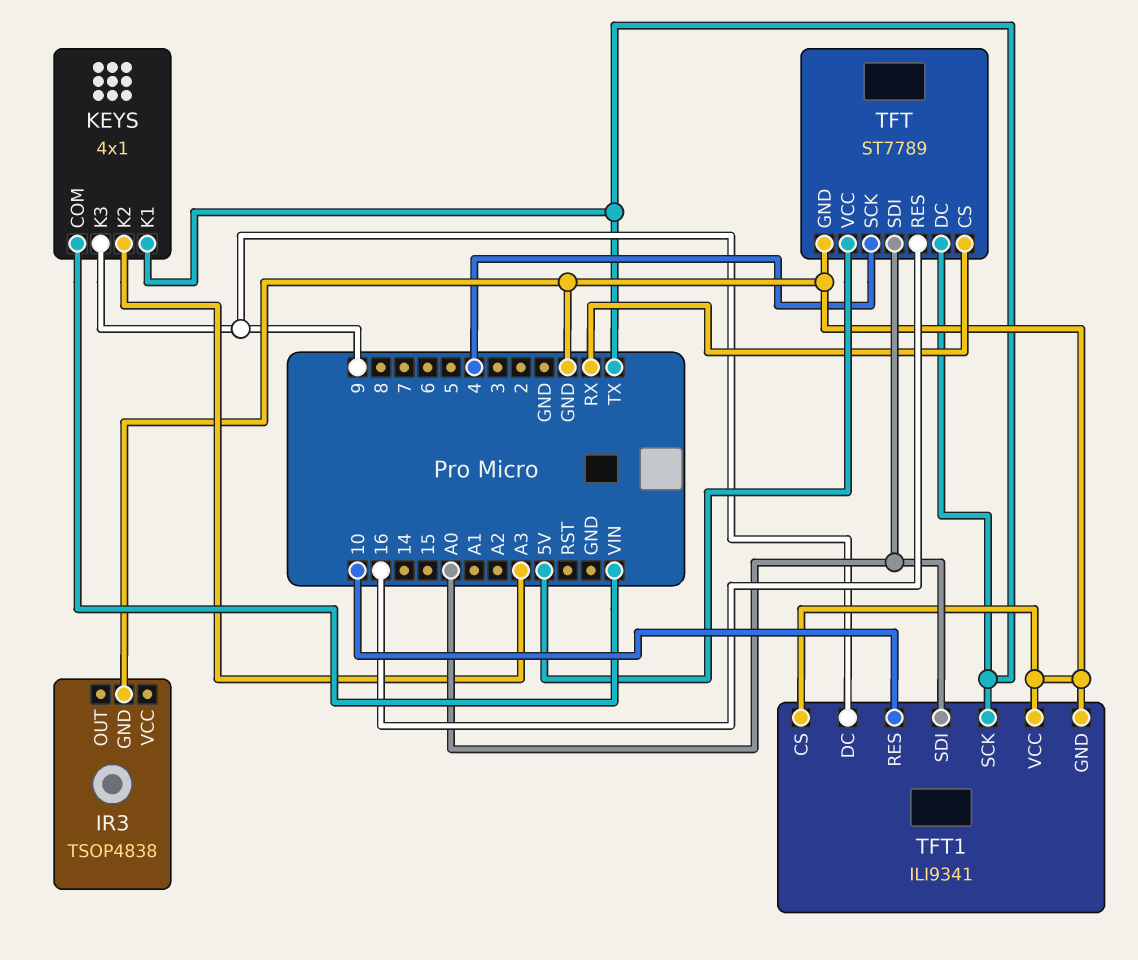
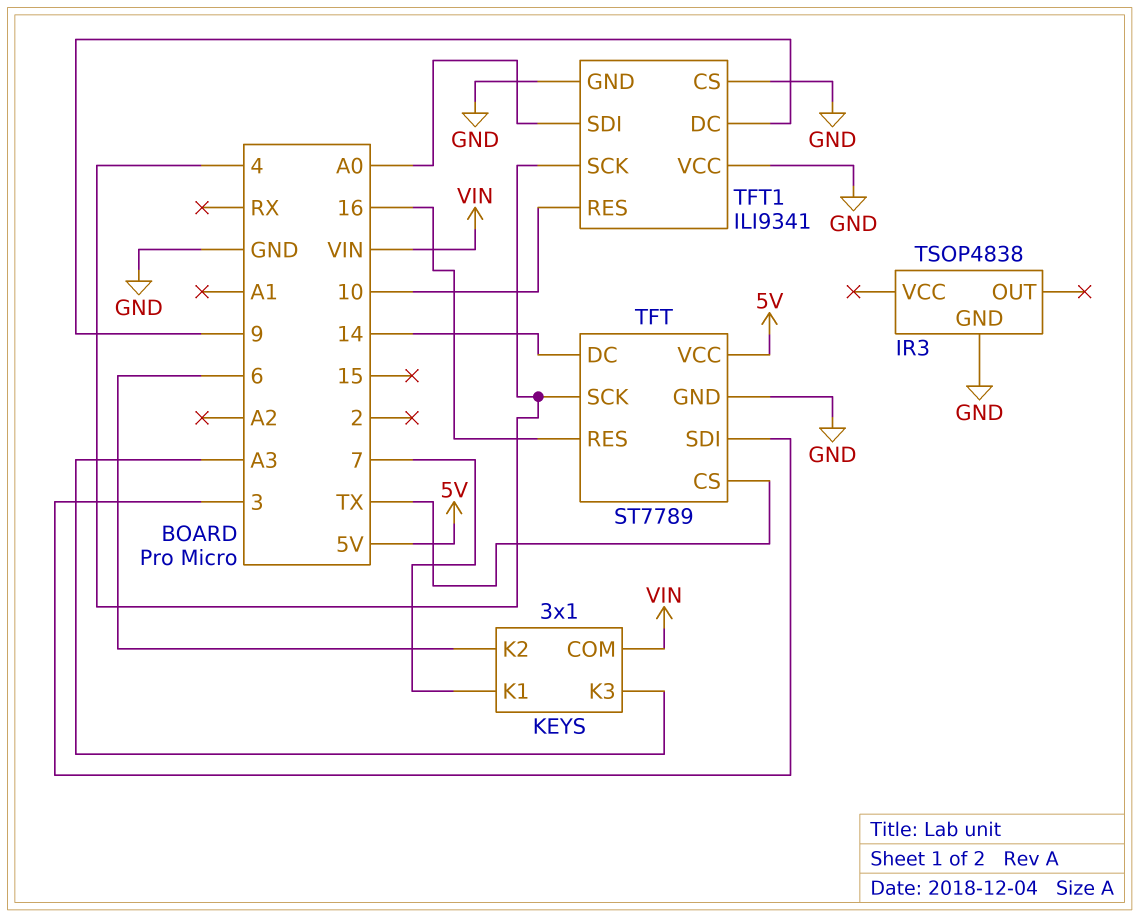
KEYS: 4x1 -> 3x1
KEYS pin K1: TX -> 7
KEYS pin K2: A3 -> 6
KEYS pin K3: 9 -> A3
TFT pin CS: RX -> TX
TFT pin DC: TX -> 14
TFT pin SDI: A0 -> 3
TFT1 pin SCK: TX -> 4

